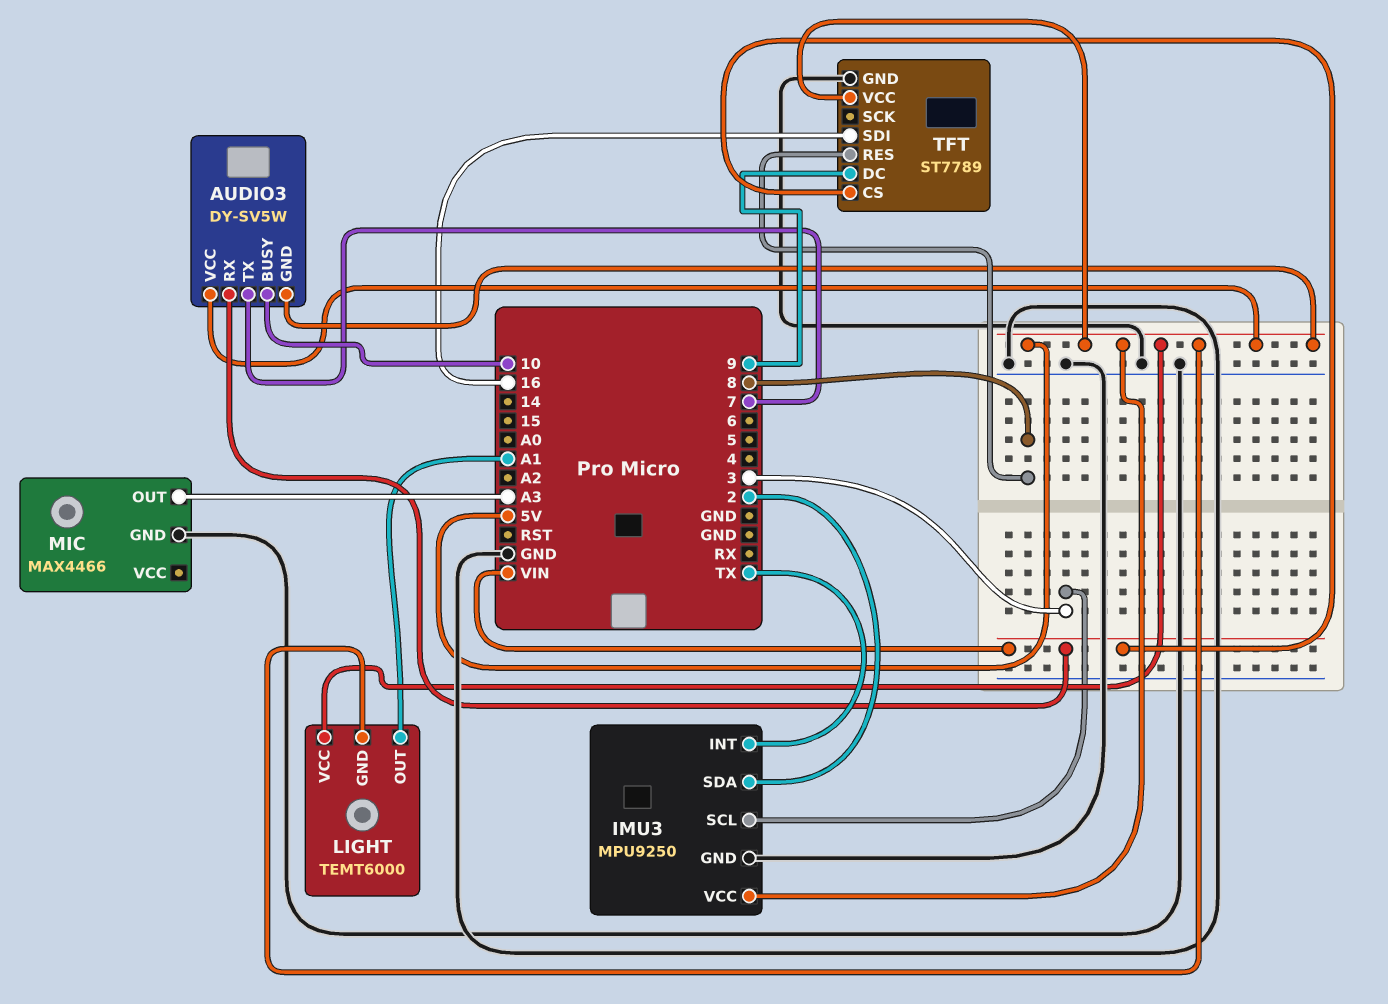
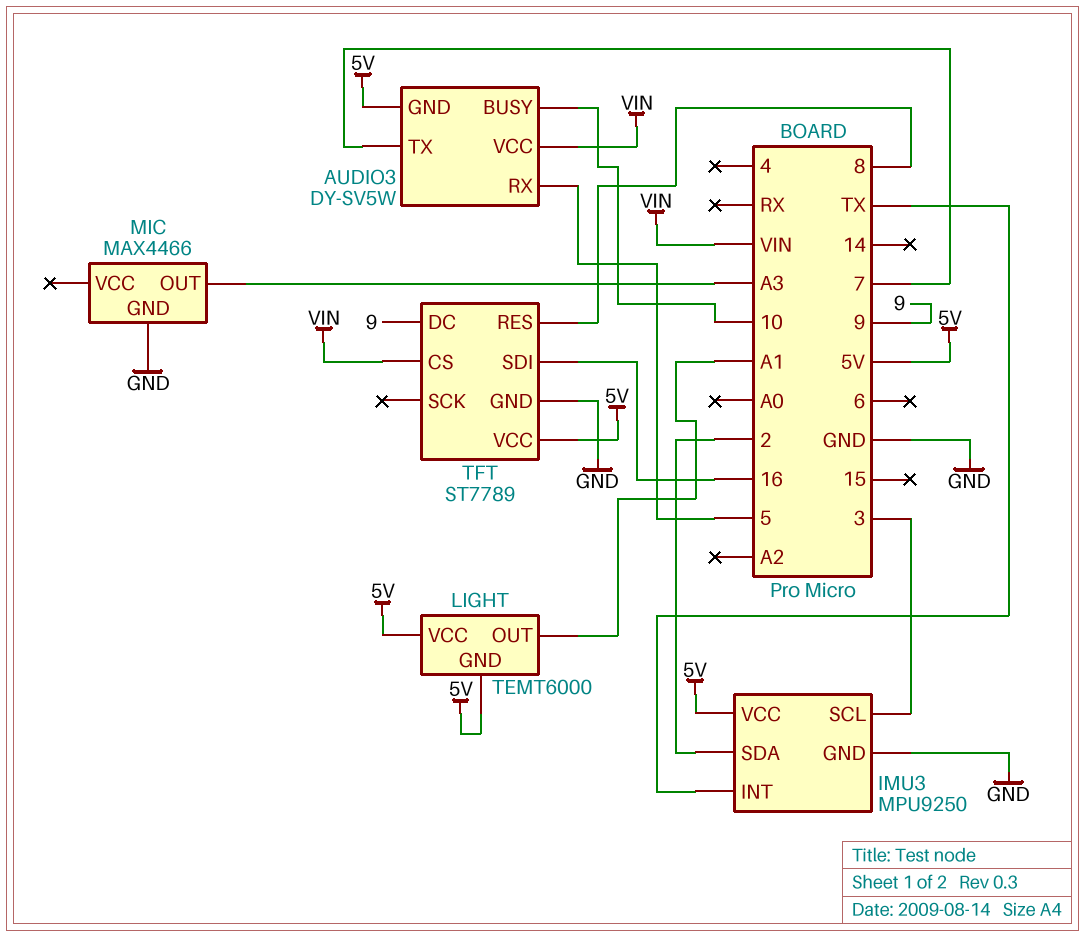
AUDIO3 pin RX: VIN -> 5
AUDIO3 pin VCC: 5V -> VIN

